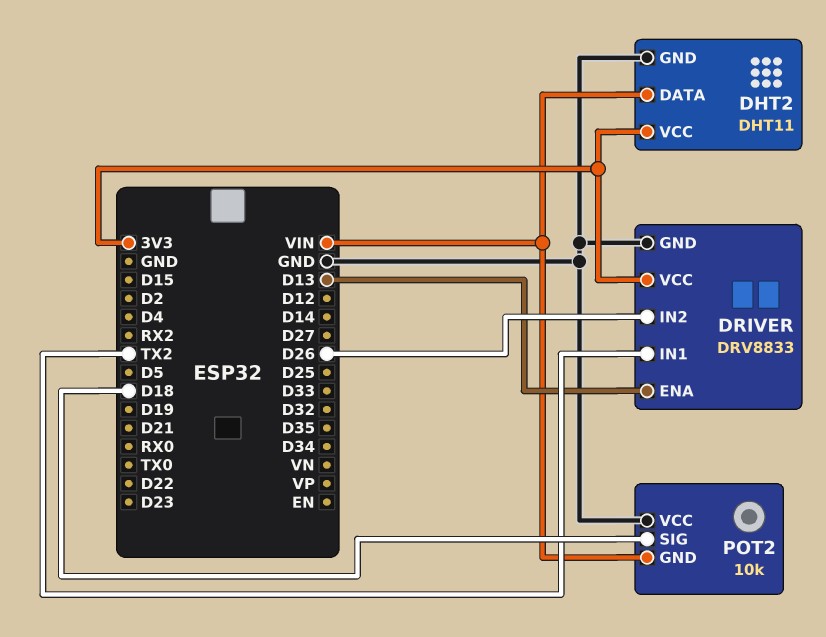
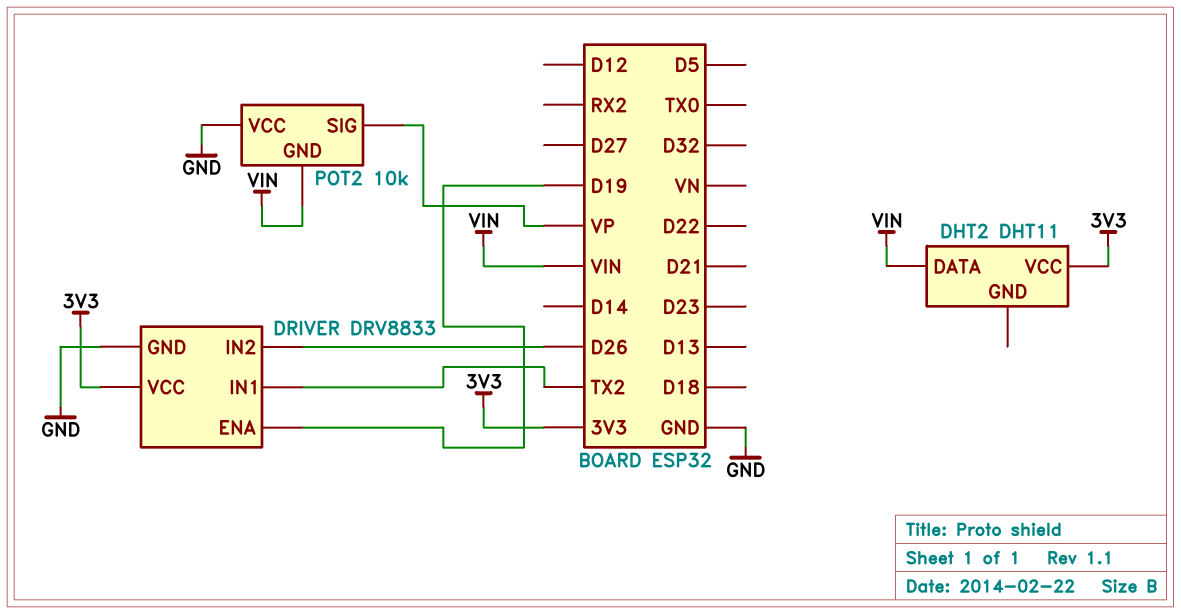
DHT2 pin GND: GND -> none
DRIVER pin ENA: D13 -> D19
POT2 pin SIG: D18 -> VP

